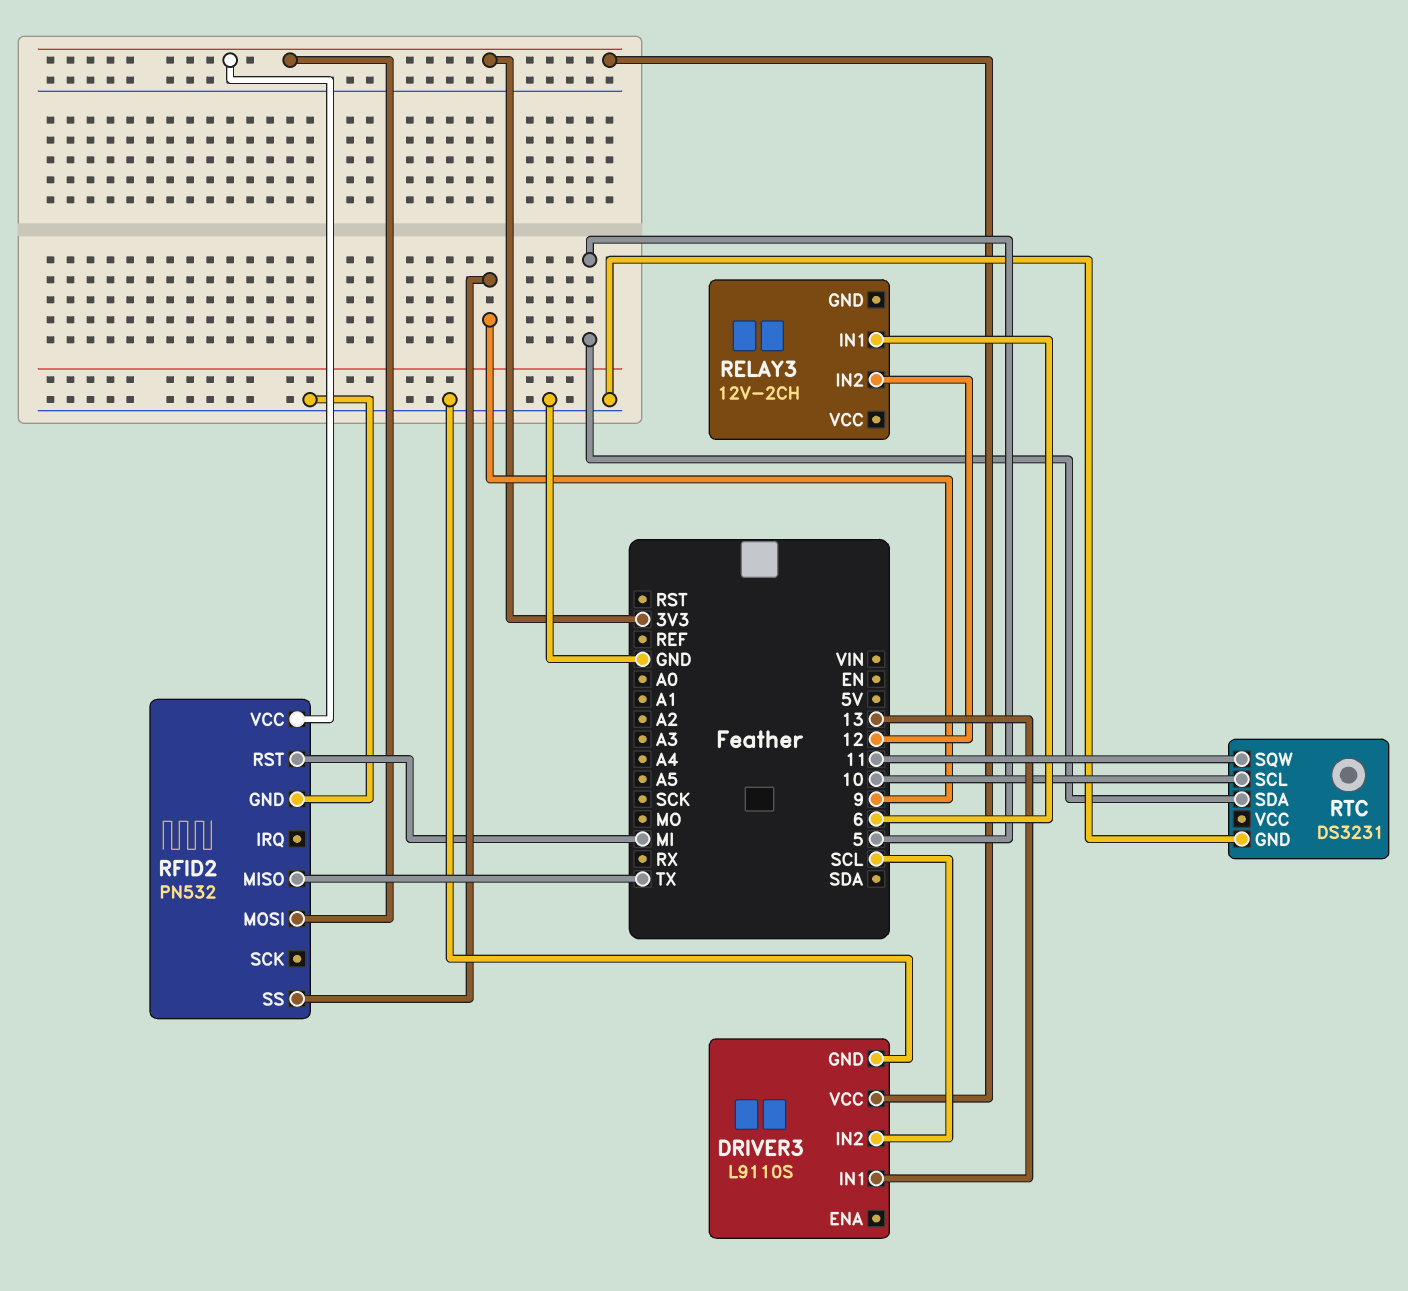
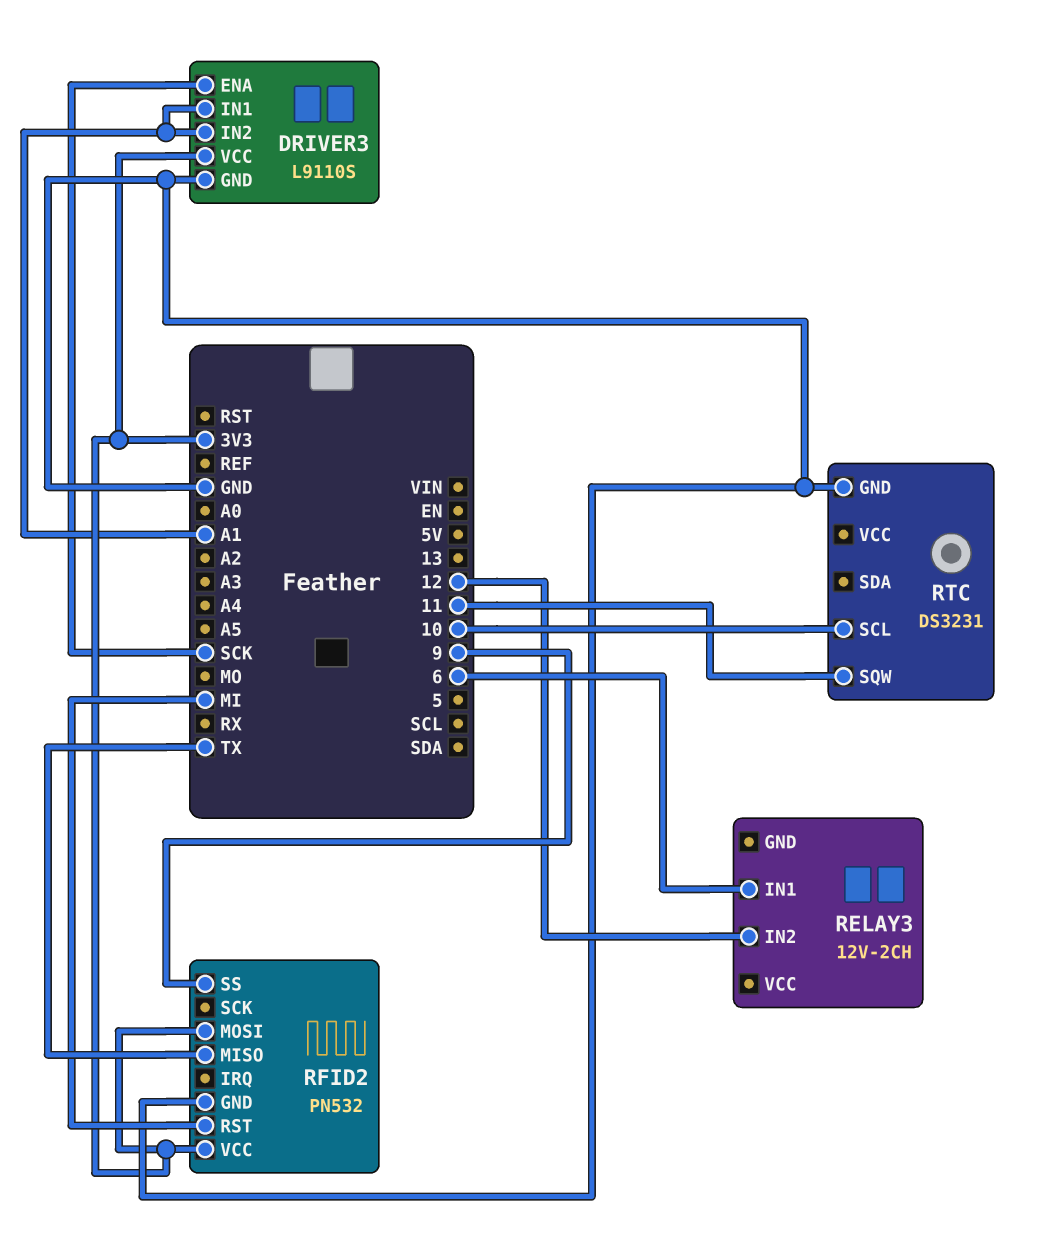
DRIVER3 pin ENA: none -> SCK
DRIVER3 pin IN1: 13 -> A1
DRIVER3 pin IN2: SCL -> A1
RTC pin SDA: 5 -> none

